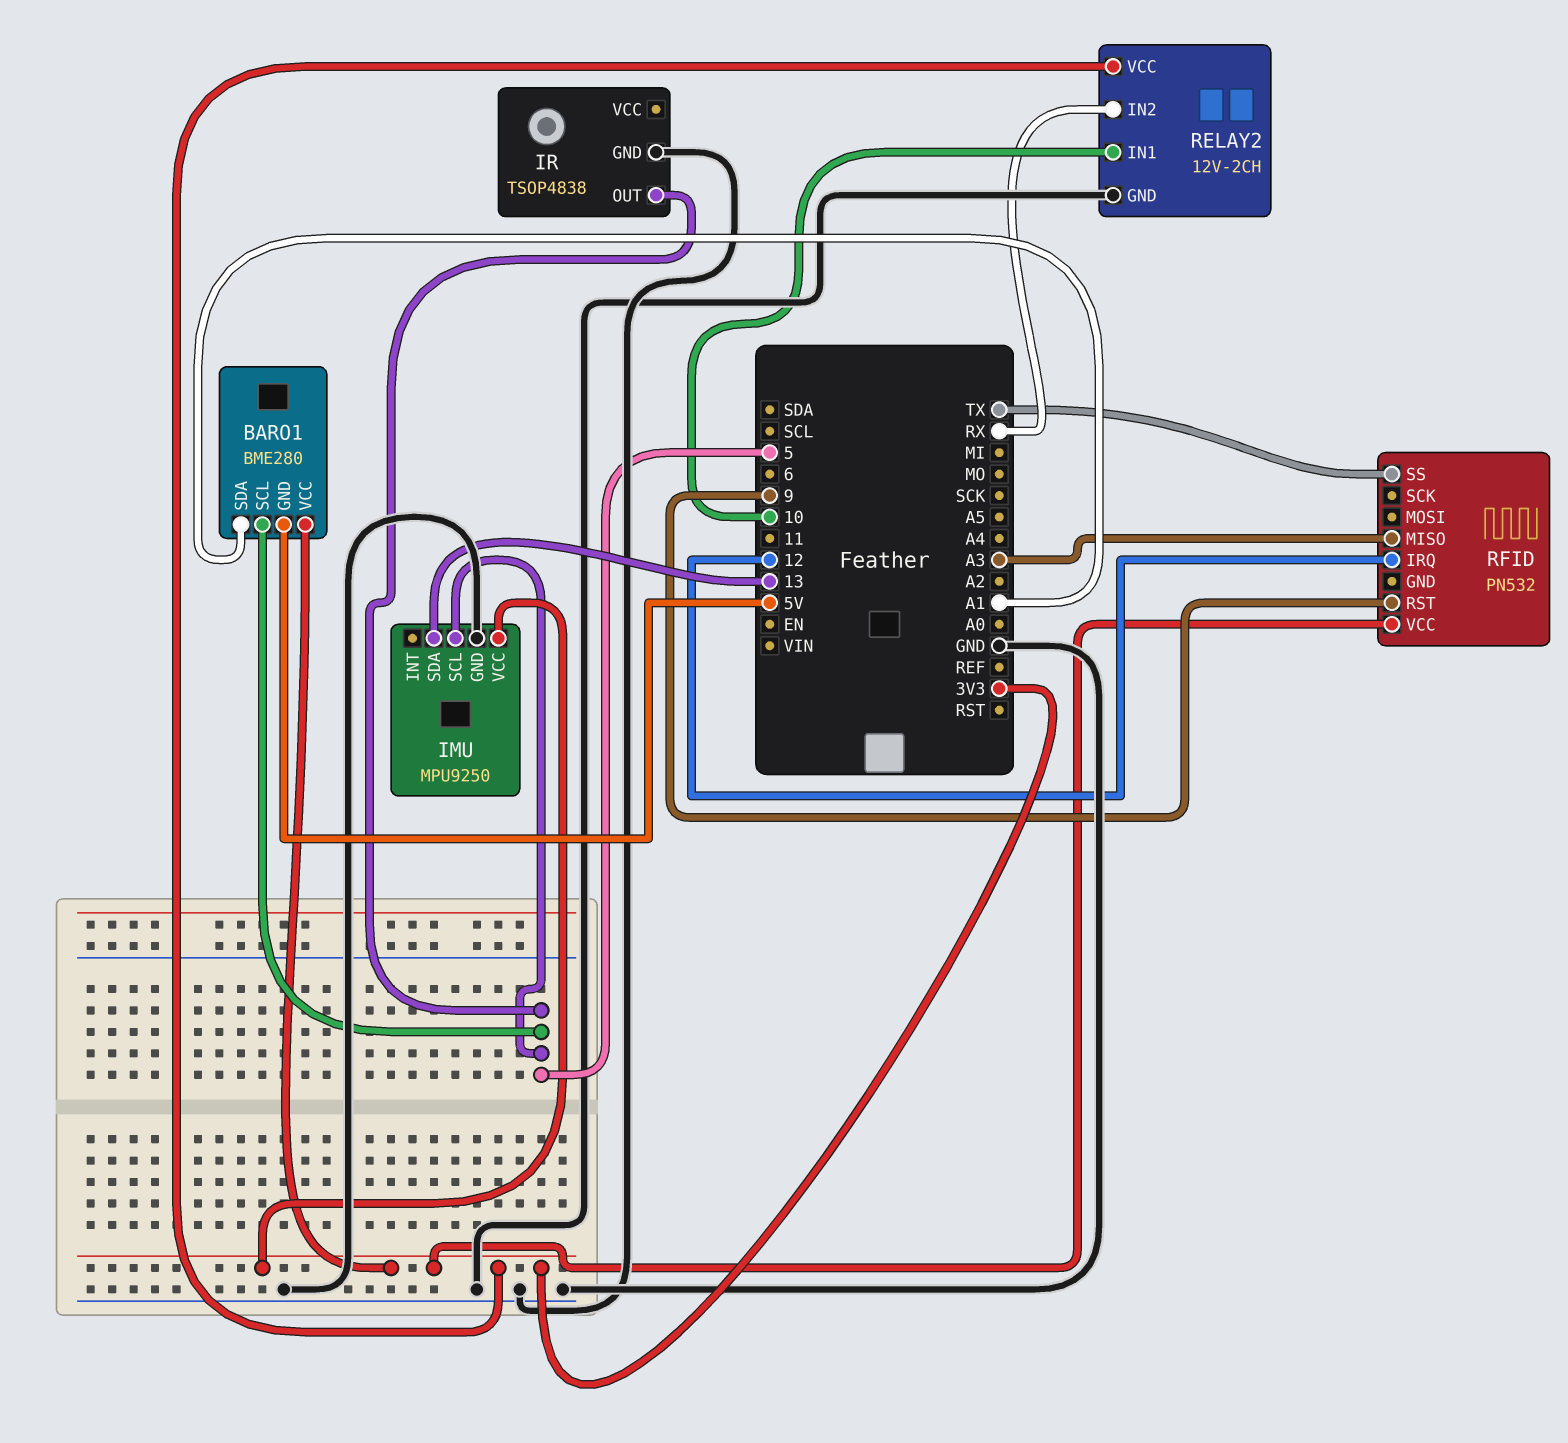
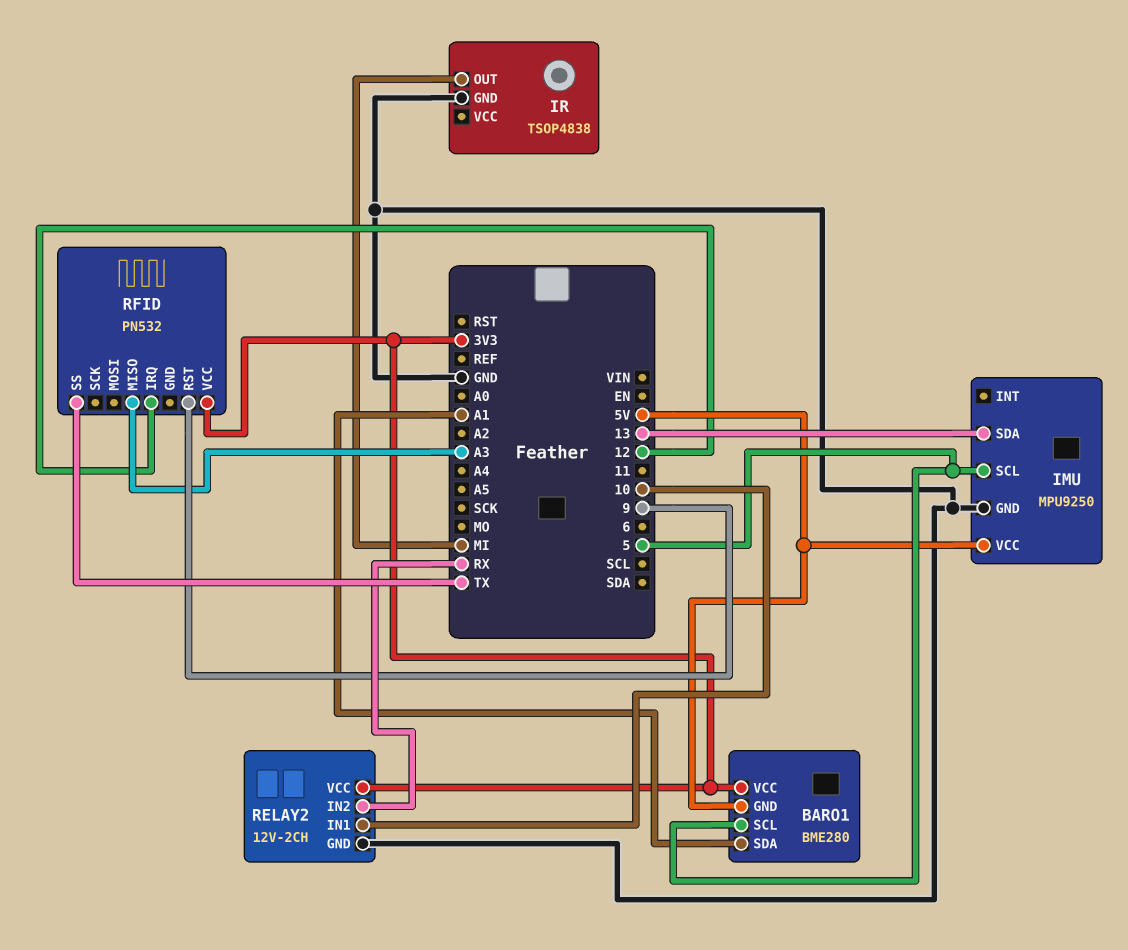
IMU pin VCC: 3V3 -> 5V
IR pin OUT: 5 -> MI

